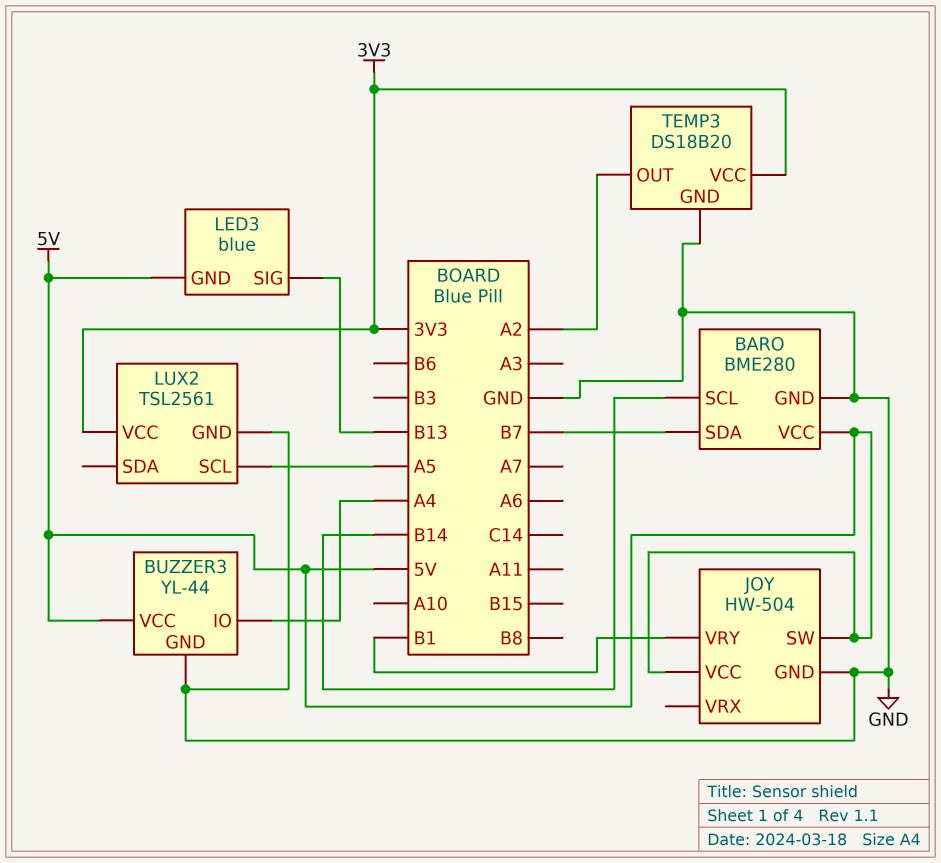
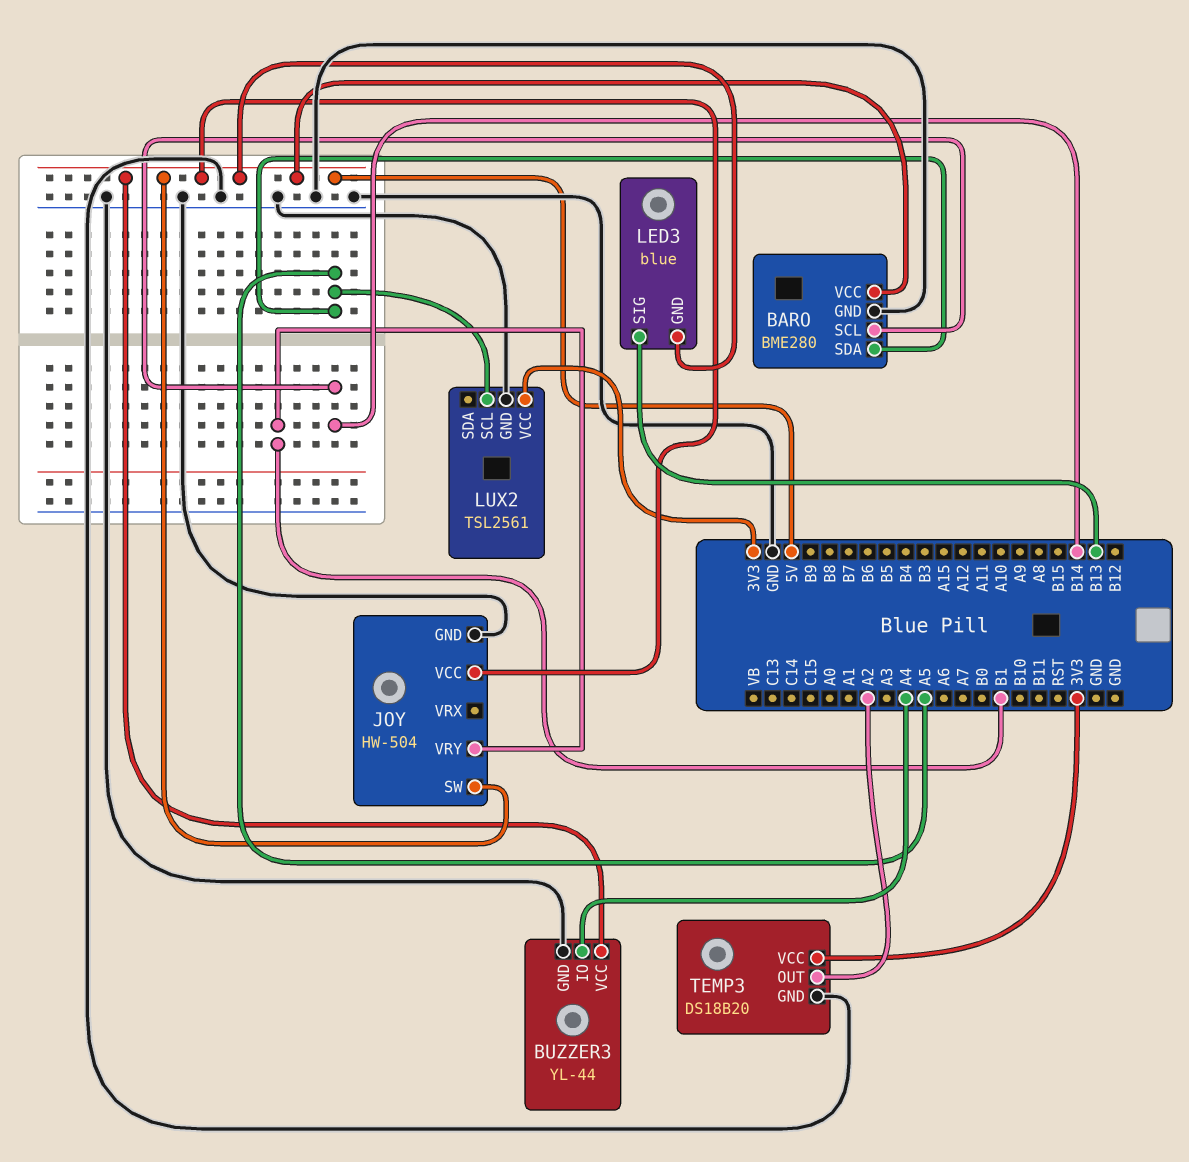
BARO pin SDA: B7 -> A5

